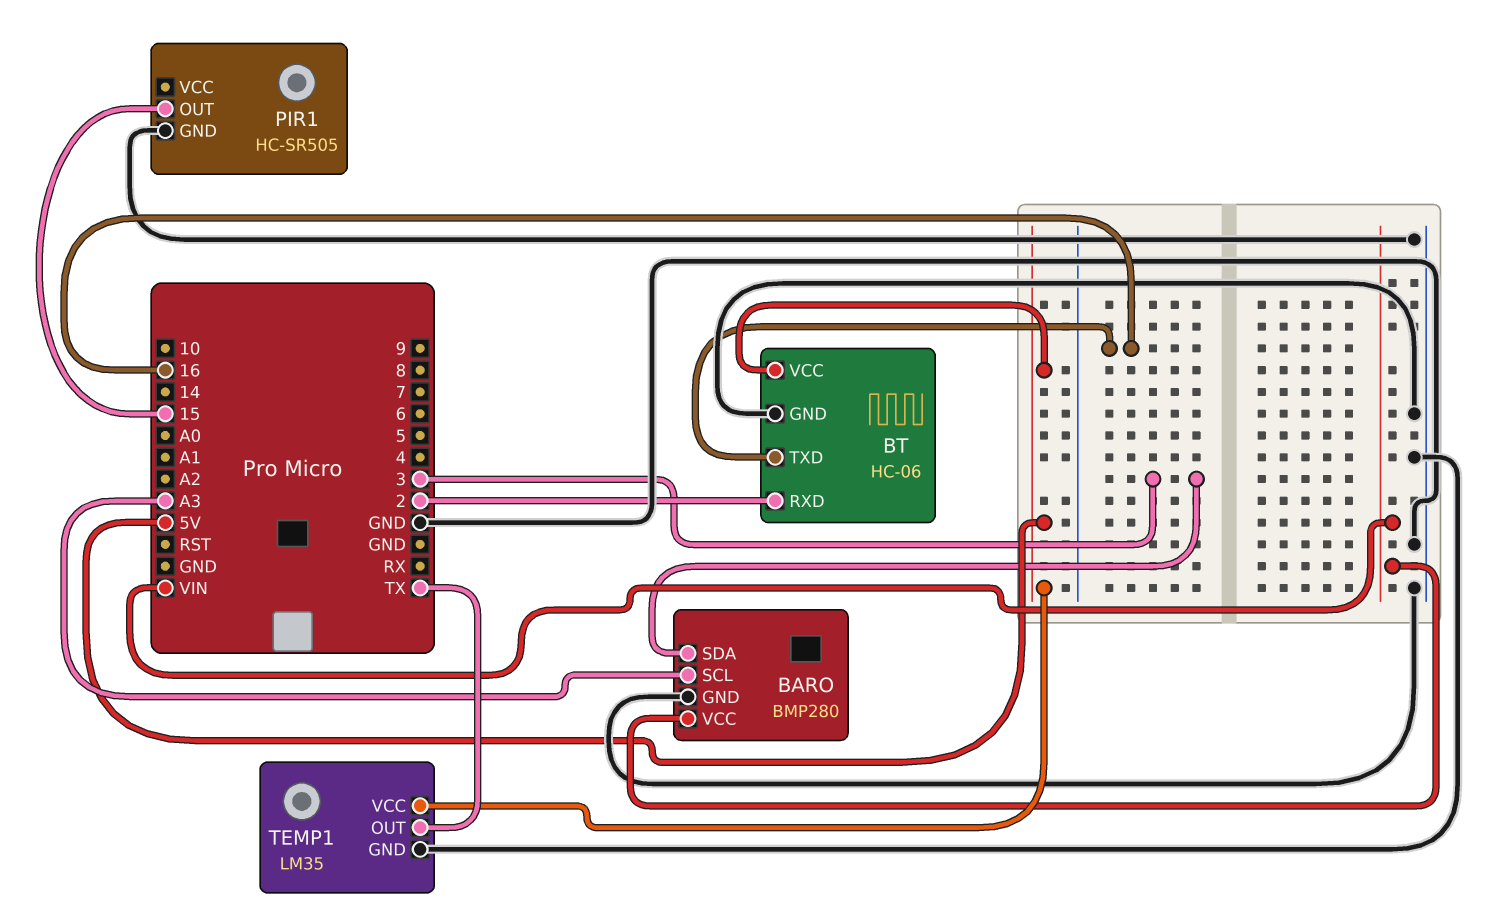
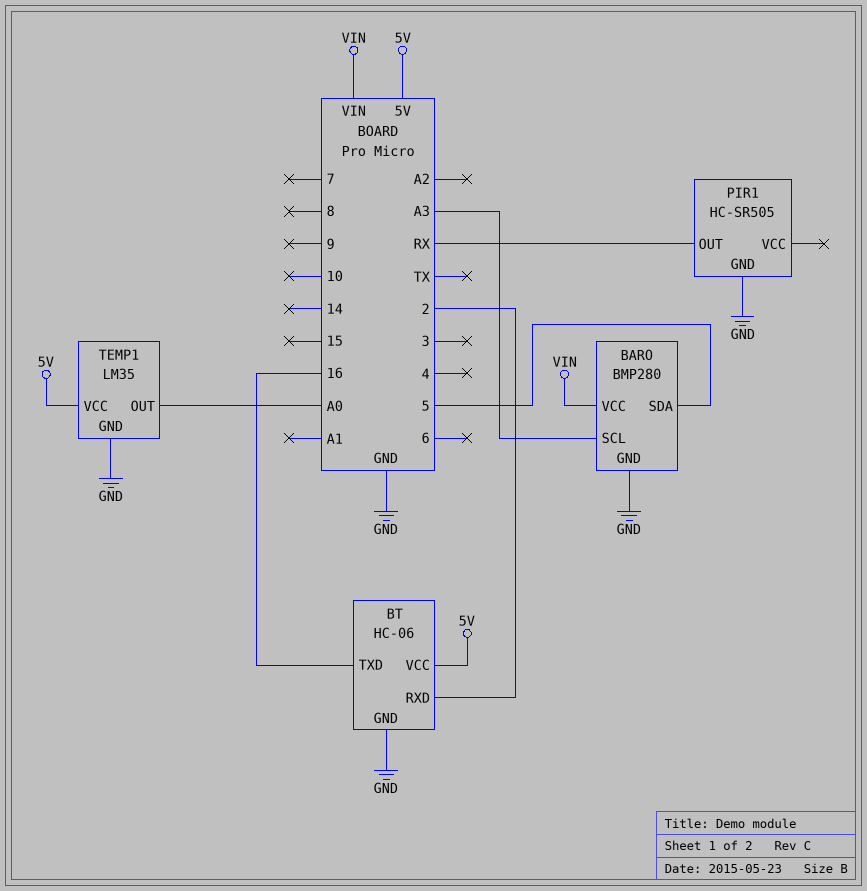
BARO pin SDA: 3 -> 5
PIR1 pin OUT: 15 -> RX
TEMP1 pin OUT: TX -> A0

